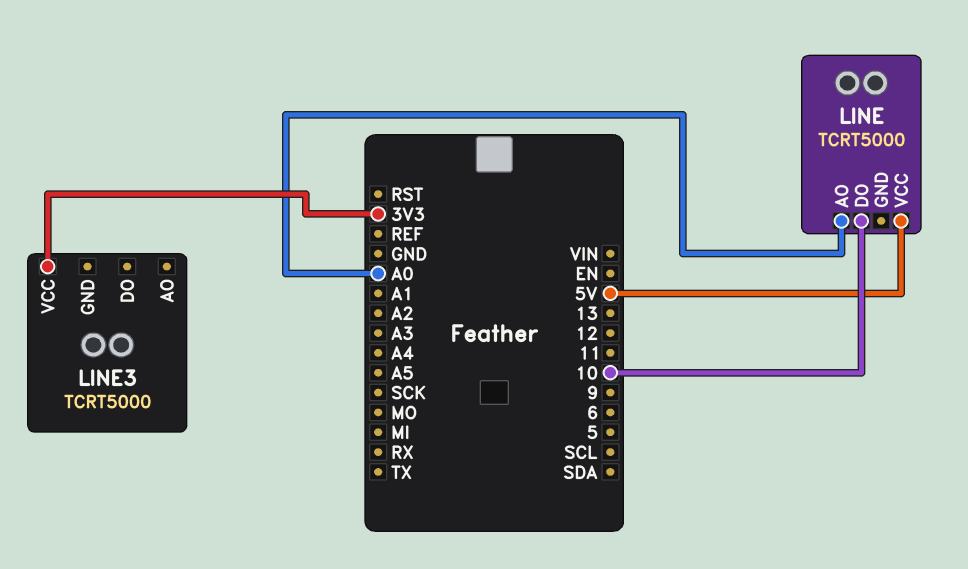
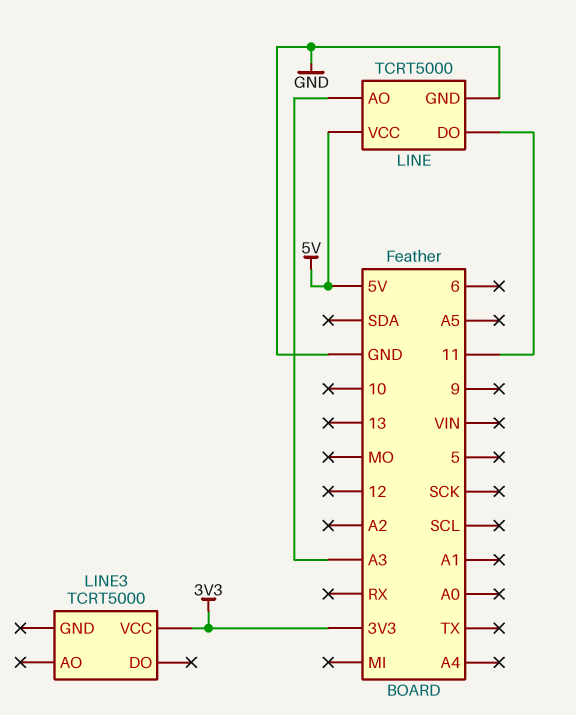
LINE pin AO: A0 -> A3
LINE pin DO: 10 -> 11
LINE pin GND: none -> GND

